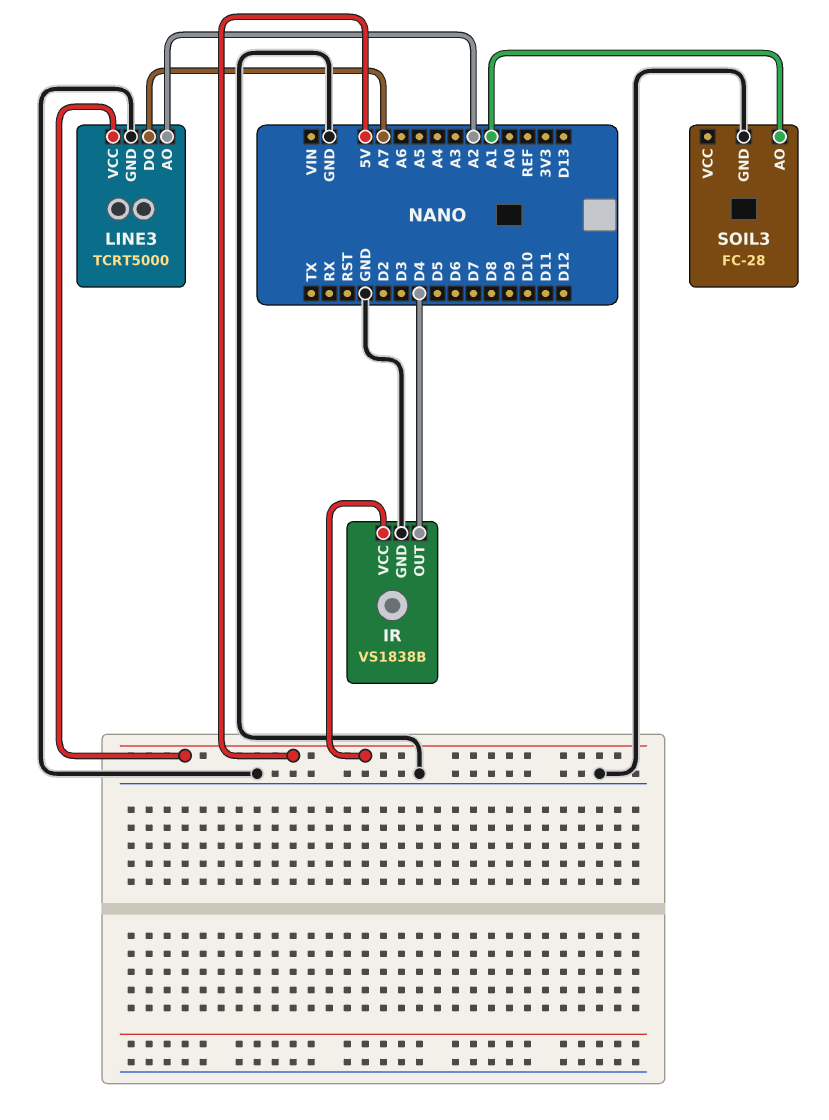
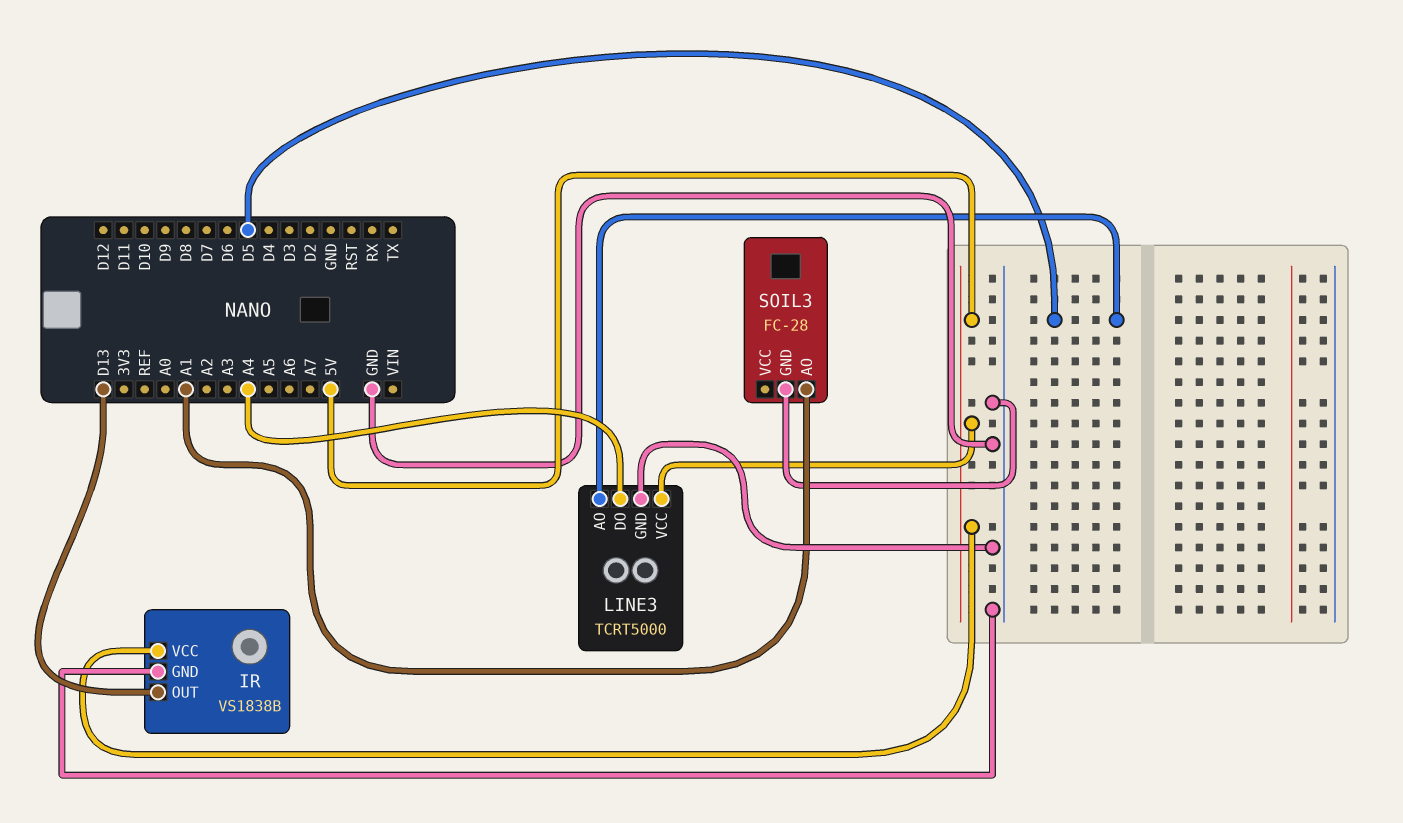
IR pin OUT: D4 -> D13
LINE3 pin AO: A2 -> D5
LINE3 pin DO: A7 -> A4

